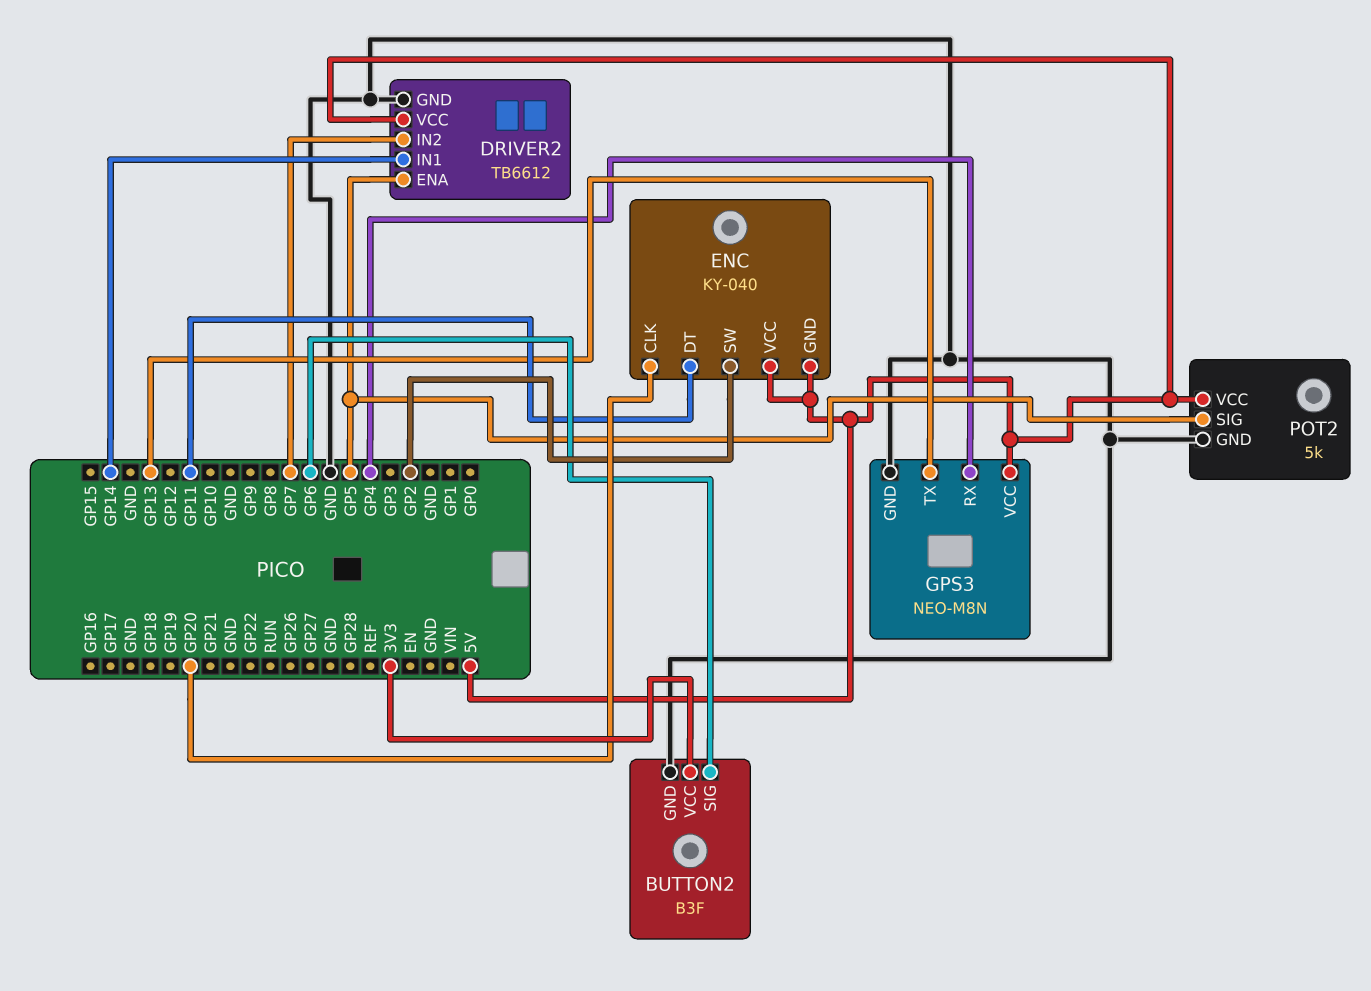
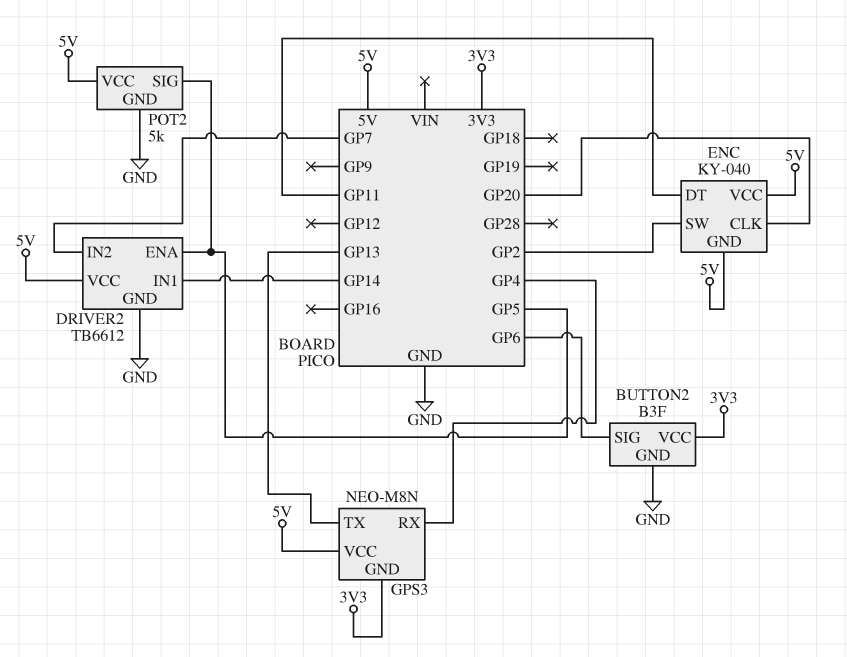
GPS3 pin GND: GND -> 3V3

